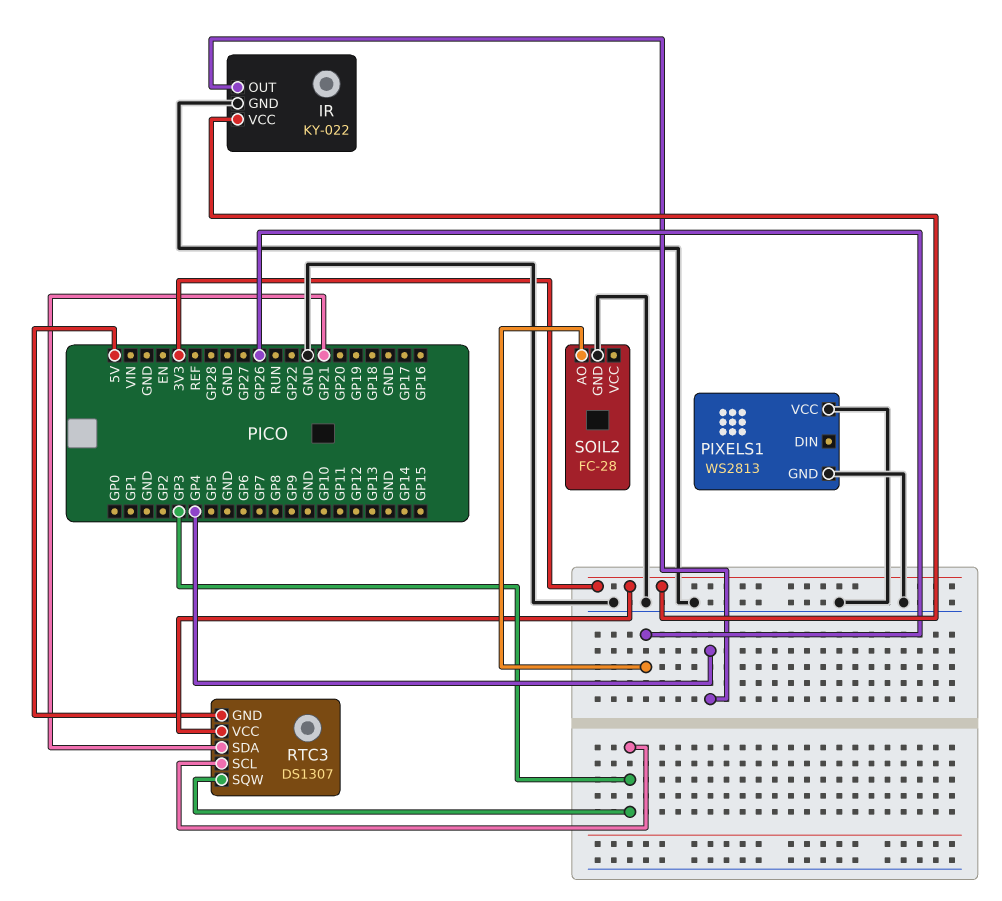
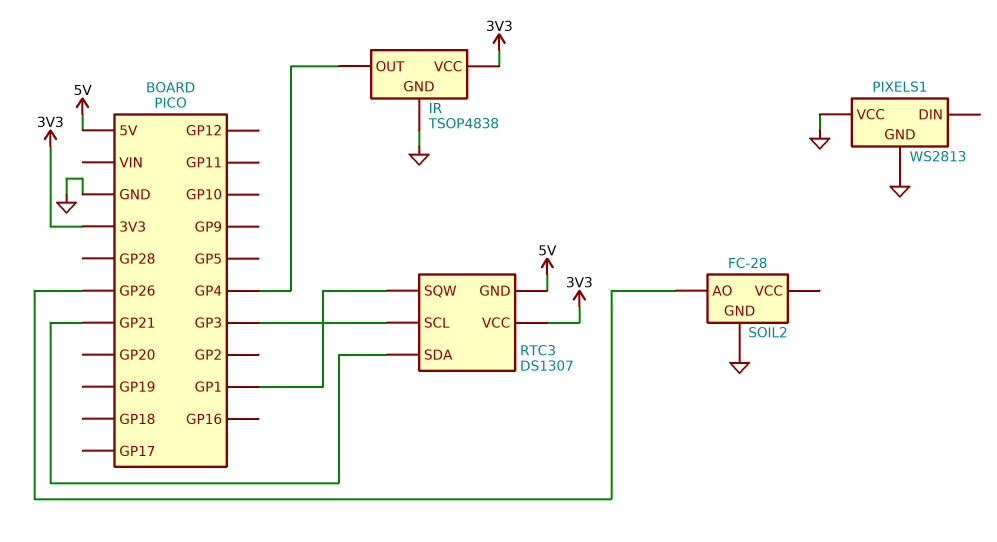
IR: KY-022 -> TSOP4838
RTC3 pin SQW: GP3 -> GP1

